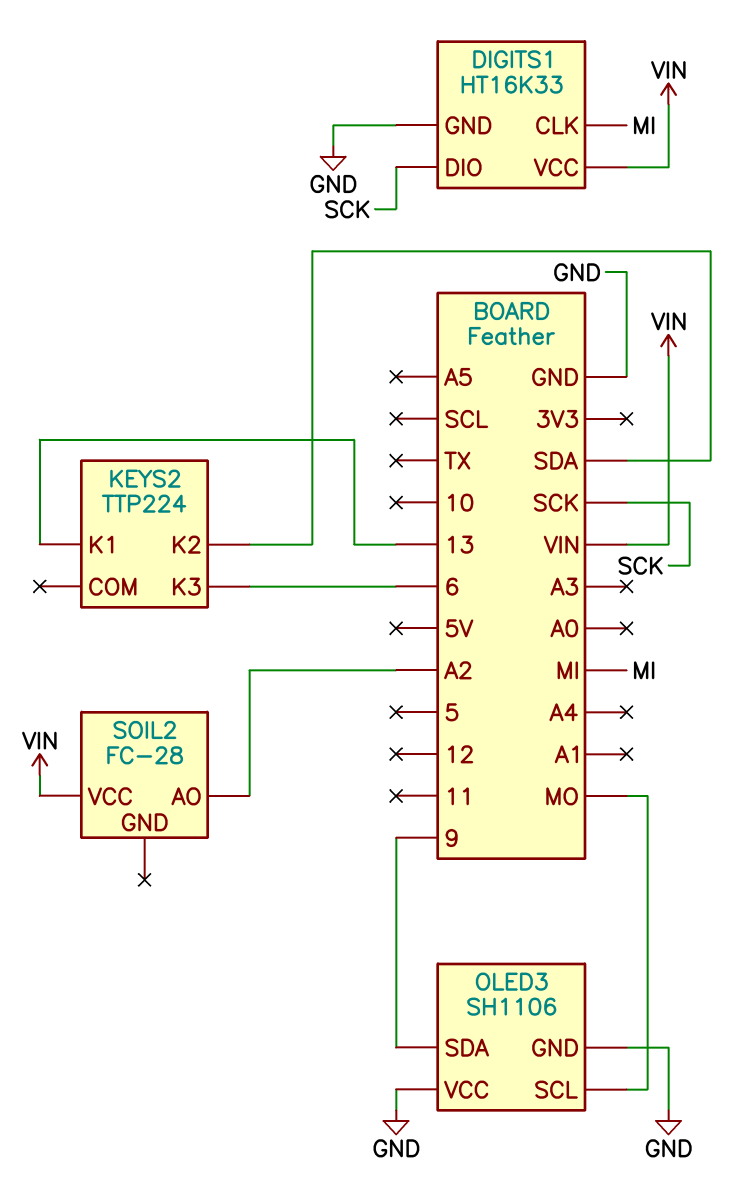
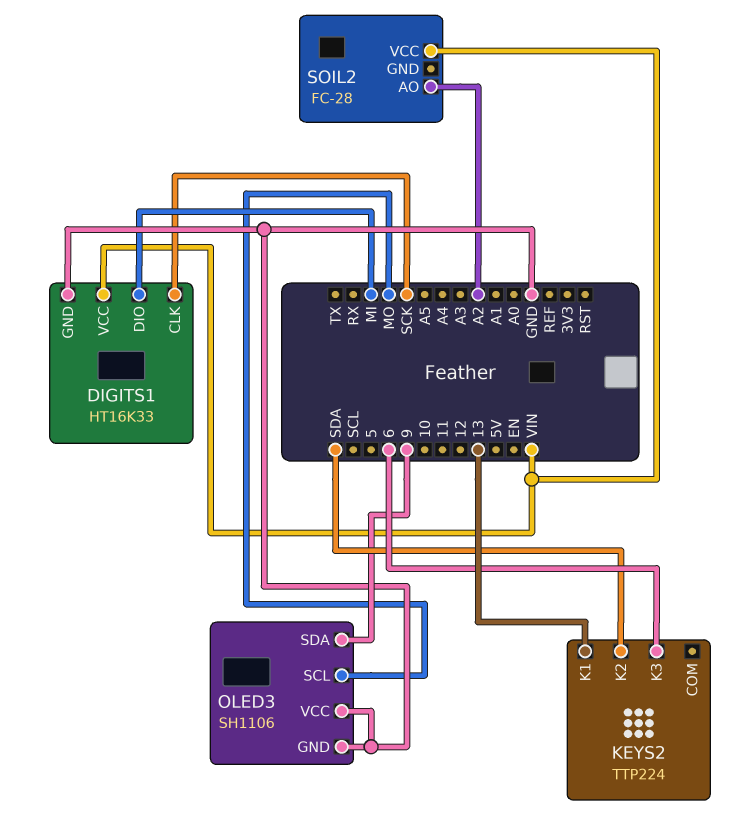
DIGITS1 pin CLK: MI -> SCK
DIGITS1 pin DIO: SCK -> MI

